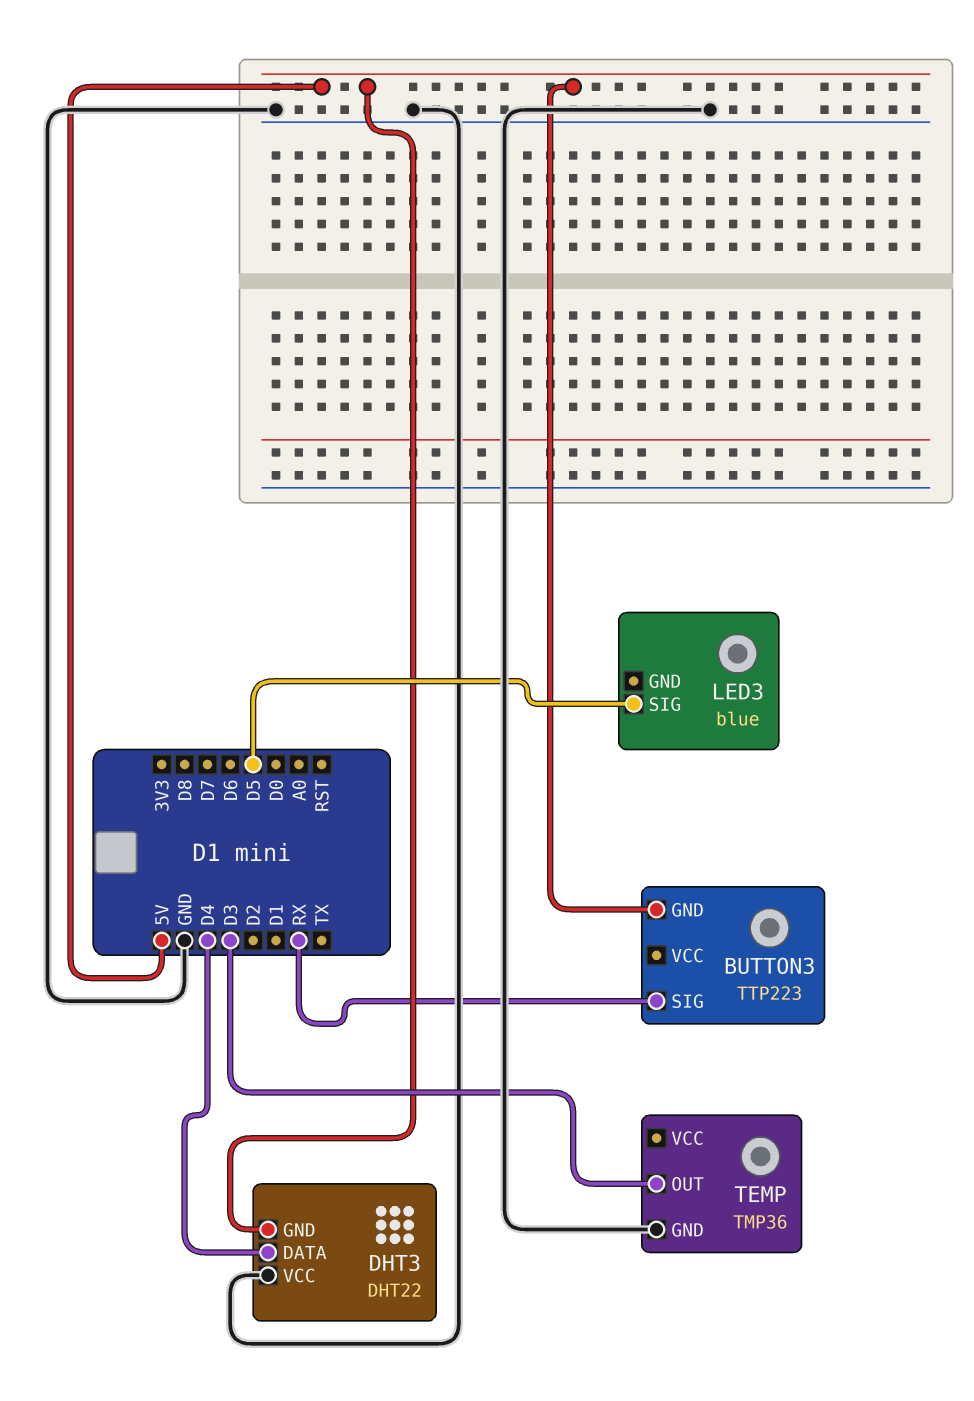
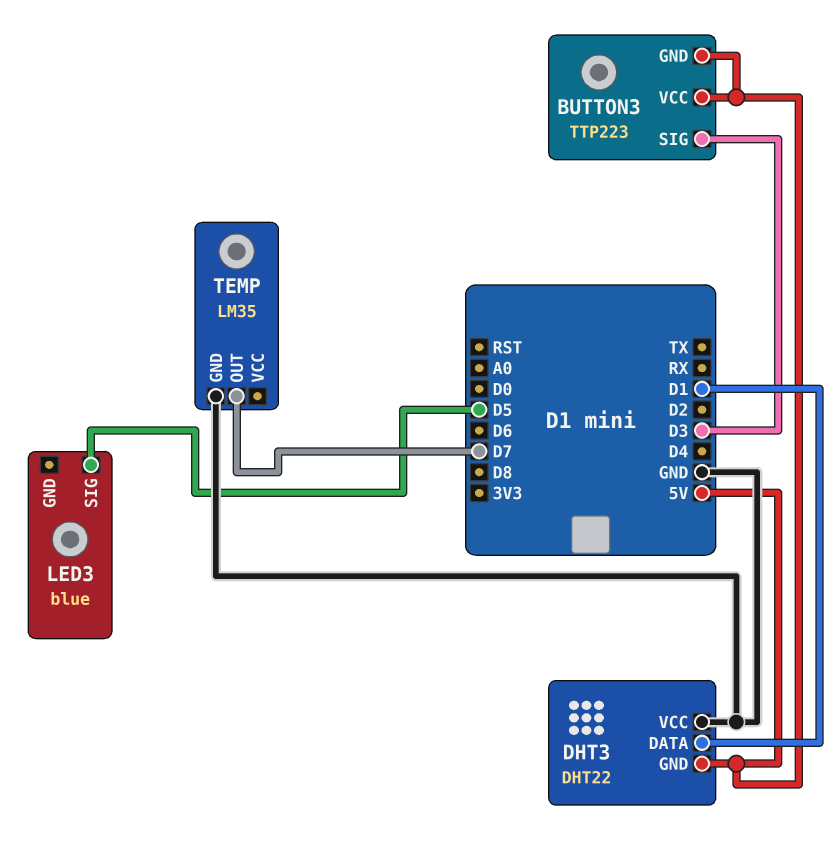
BUTTON3 pin SIG: RX -> D3
BUTTON3 pin VCC: none -> 5V
DHT3 pin DATA: D4 -> D1
TEMP: TMP36 -> LM35
TEMP pin OUT: D3 -> D7

